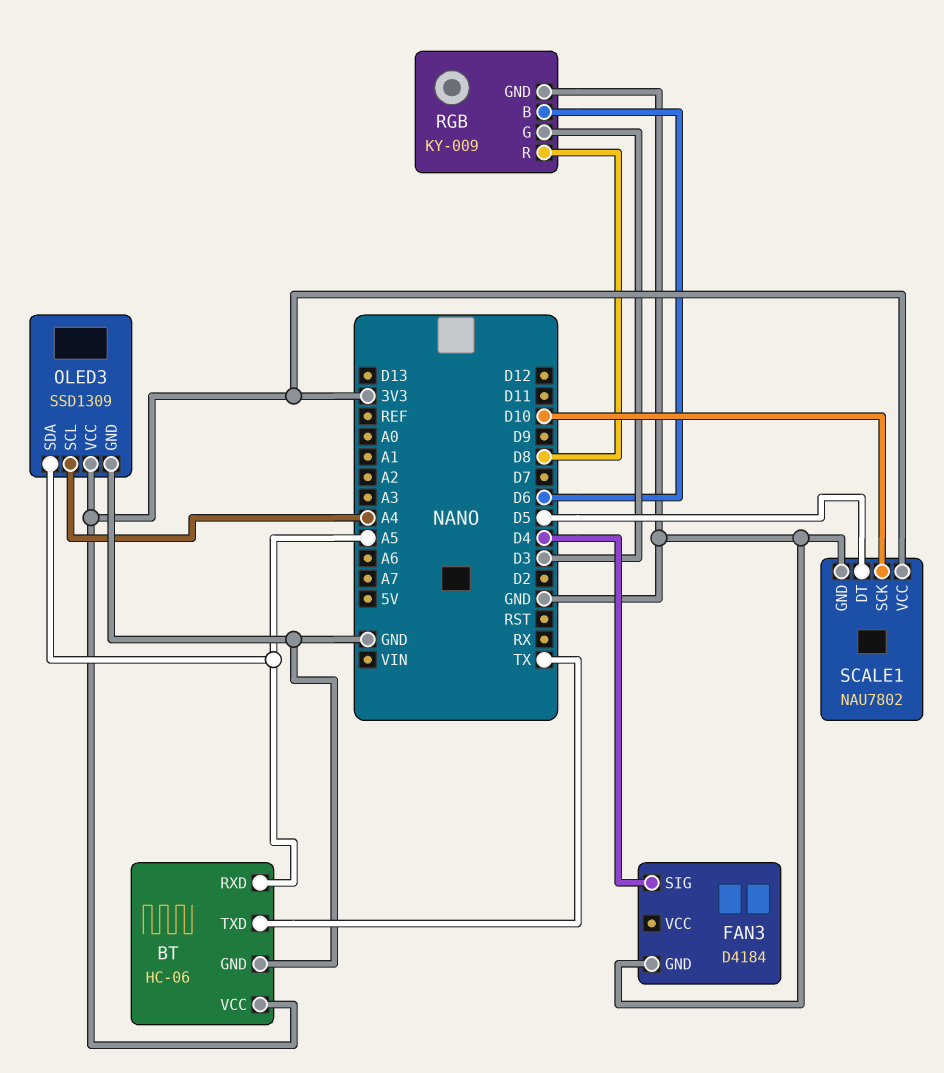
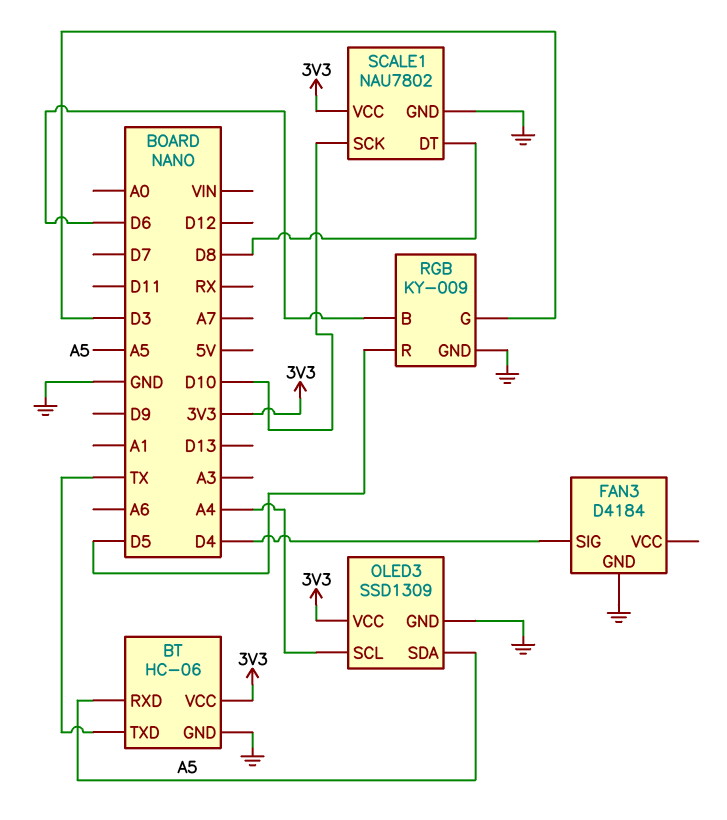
RGB pin R: D8 -> D5
SCALE1 pin DT: D5 -> D8

